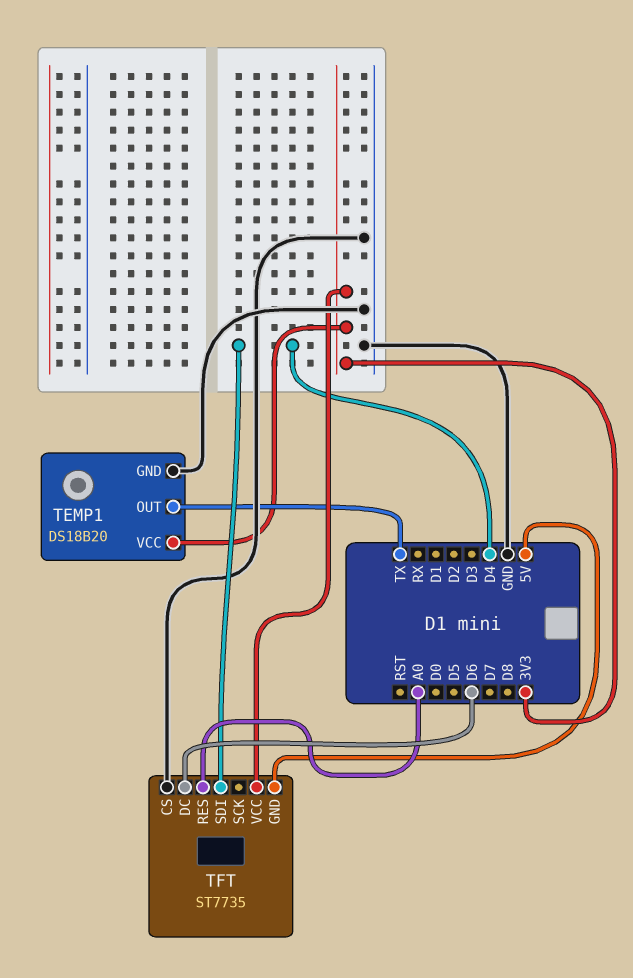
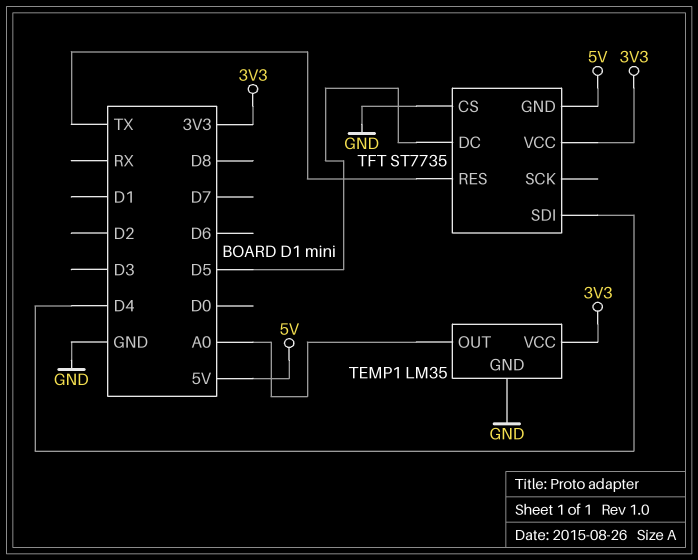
TEMP1: DS18B20 -> LM35
TEMP1 pin OUT: TX -> A0
TFT pin DC: D6 -> D5
TFT pin RES: A0 -> TX

